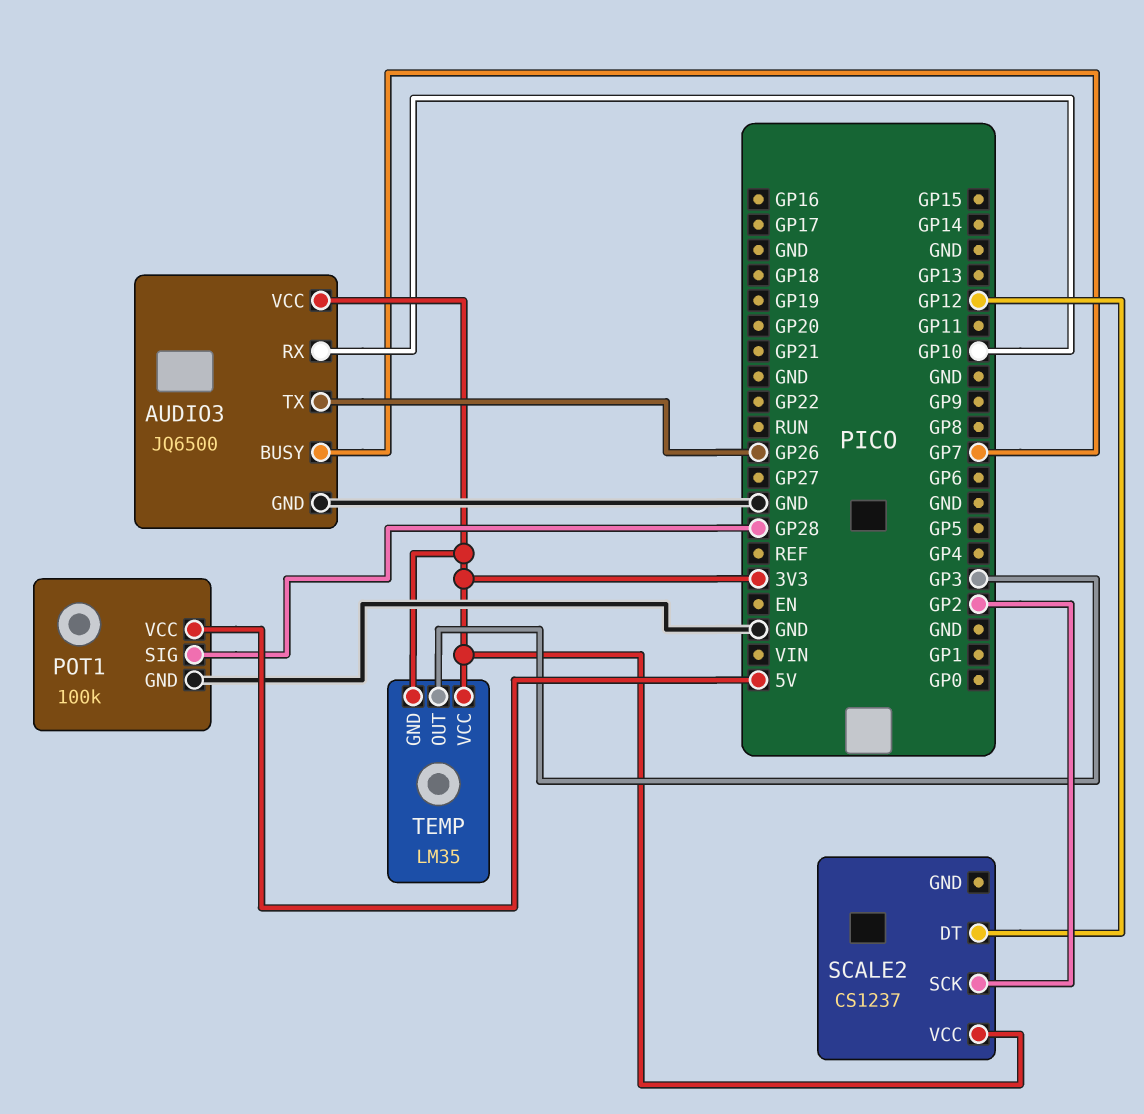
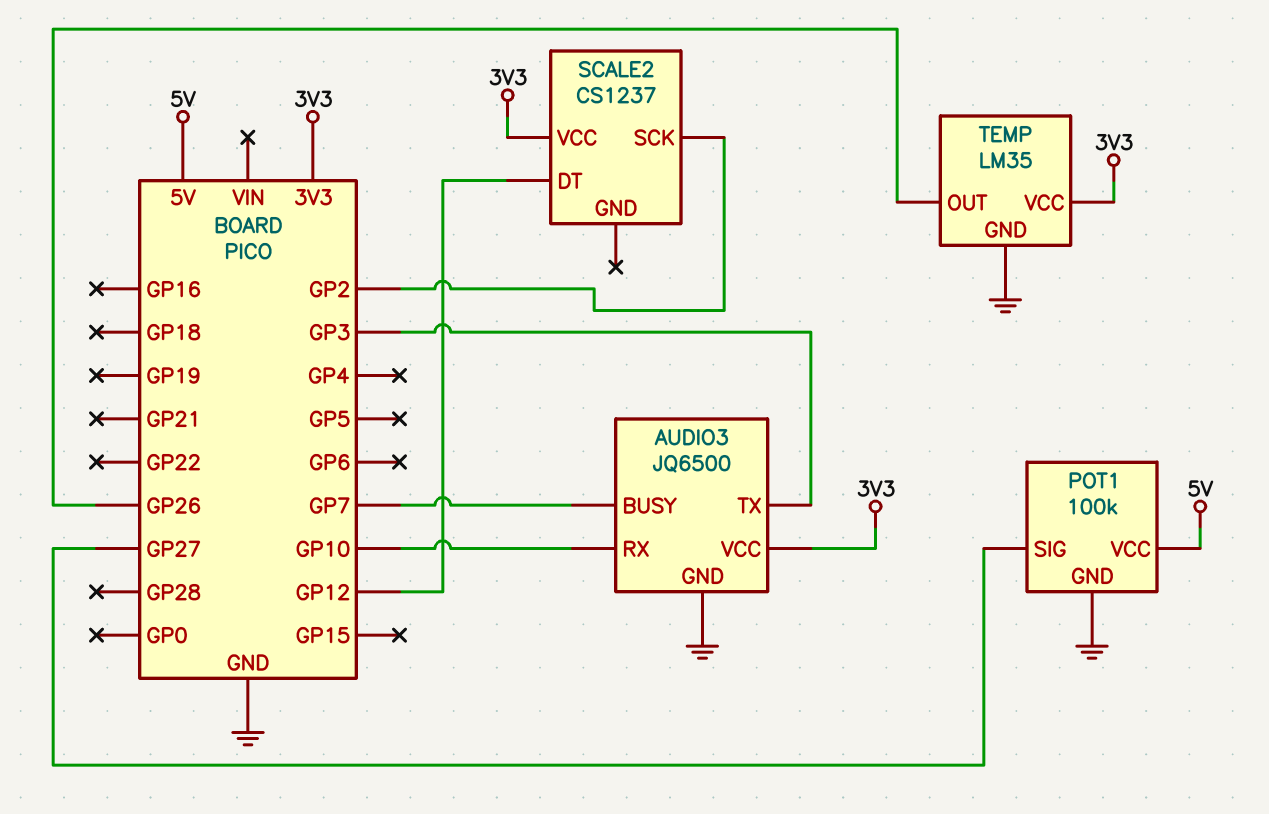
AUDIO3 pin TX: GP26 -> GP3
POT1 pin SIG: GP28 -> GP27
TEMP pin GND: 3V3 -> GND
TEMP pin OUT: GP3 -> GP26

